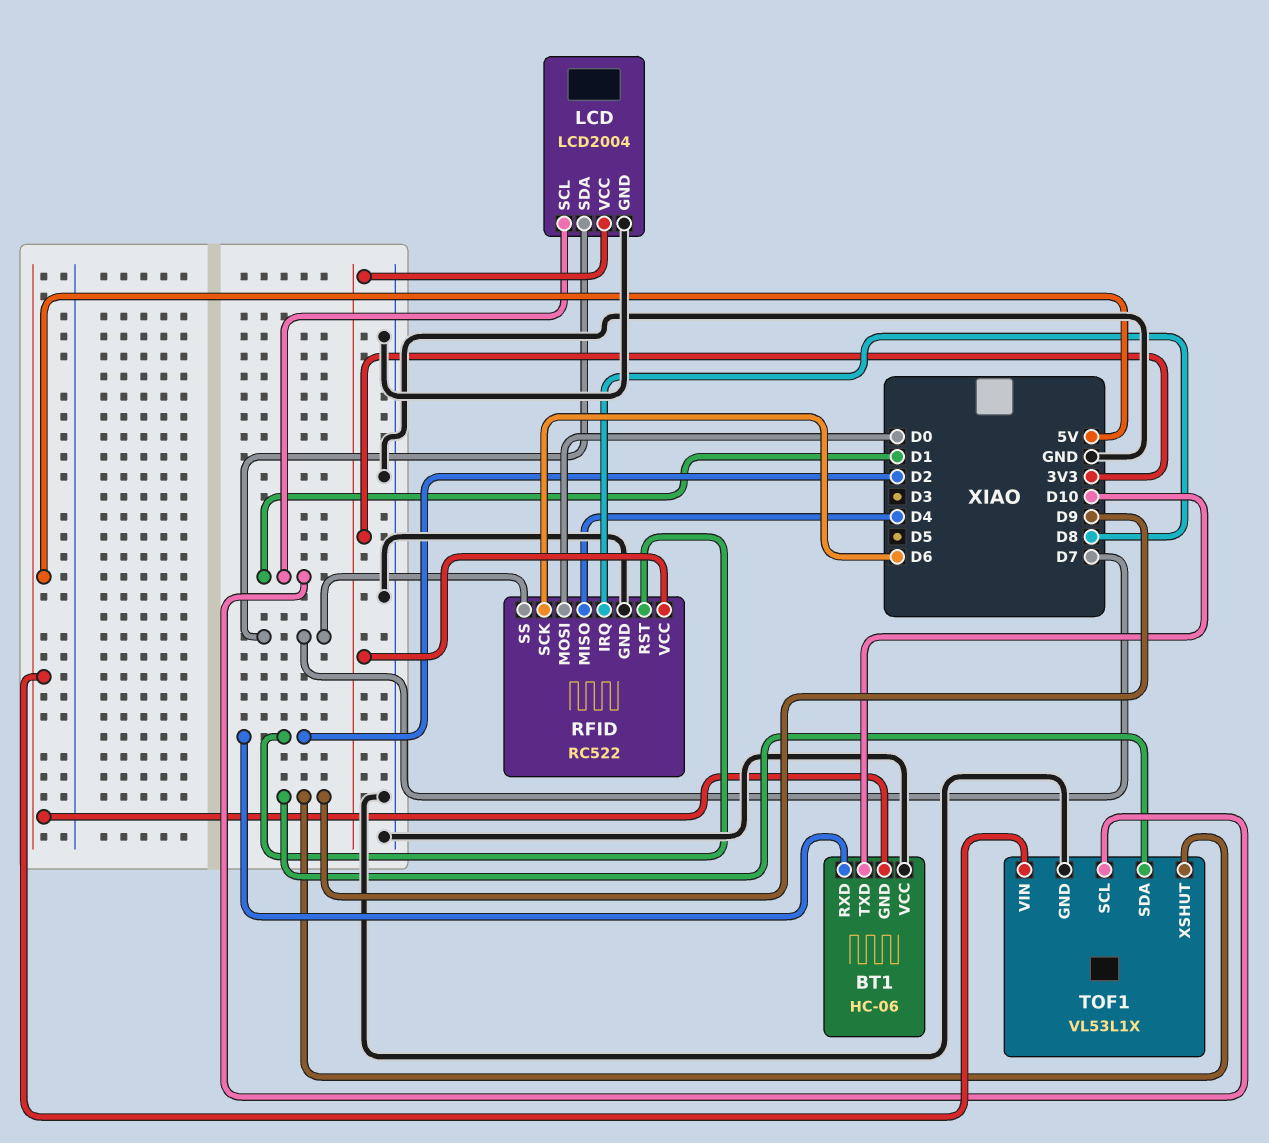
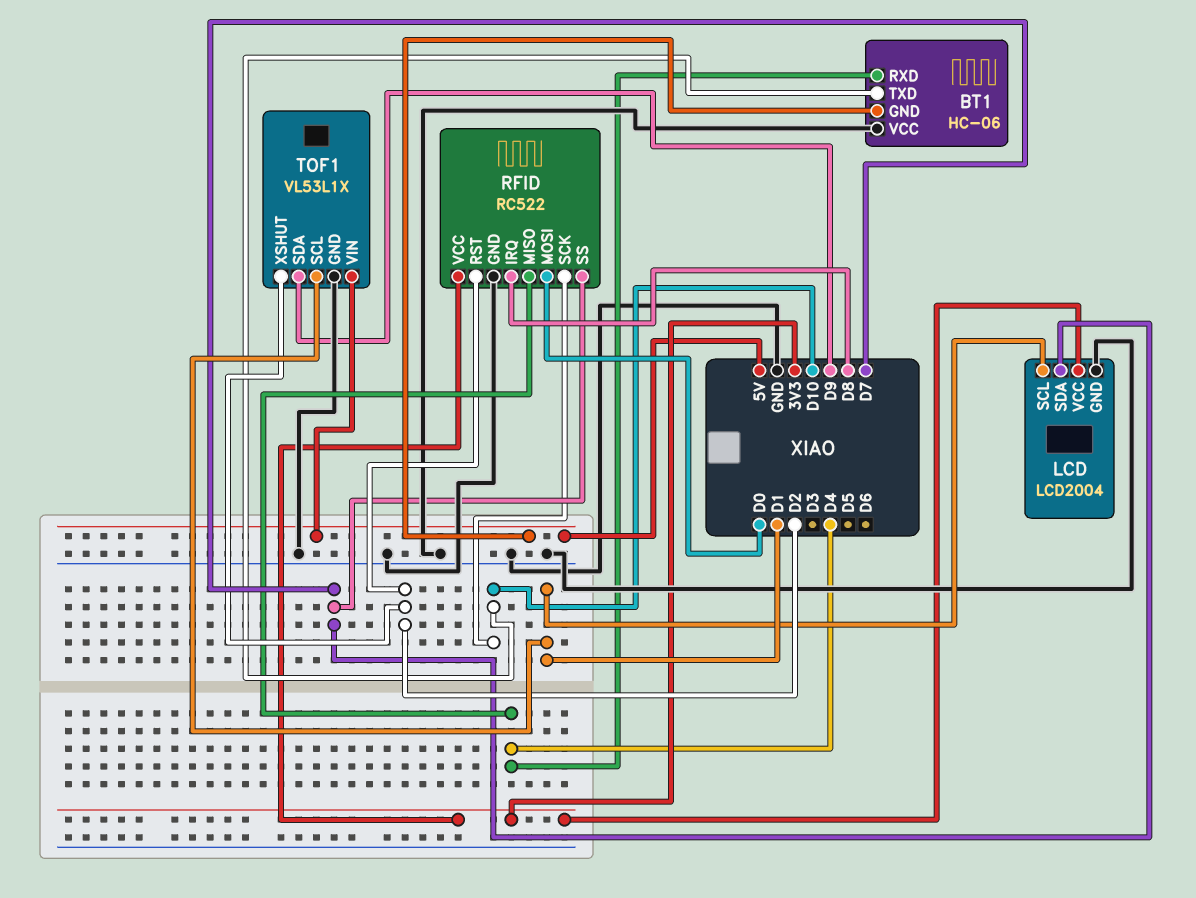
BT1 pin RXD: D2 -> D4
RFID pin SCK: D6 -> D10
TOF1 pin XSHUT: D9 -> D2

